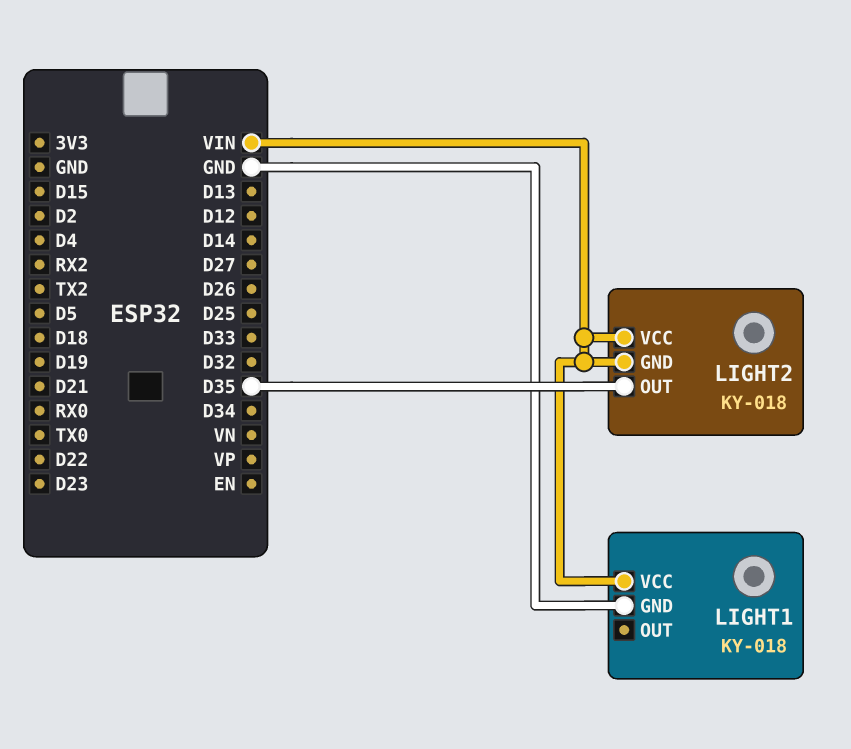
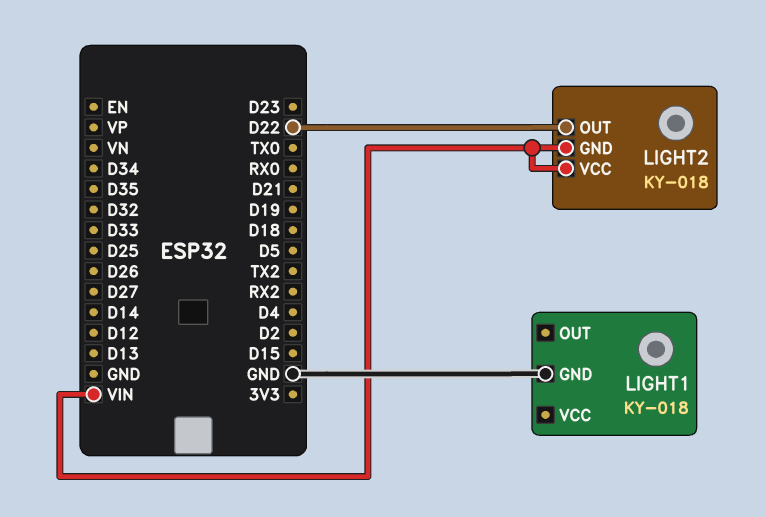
LIGHT1 pin VCC: VIN -> none
LIGHT2 pin OUT: D35 -> D22

